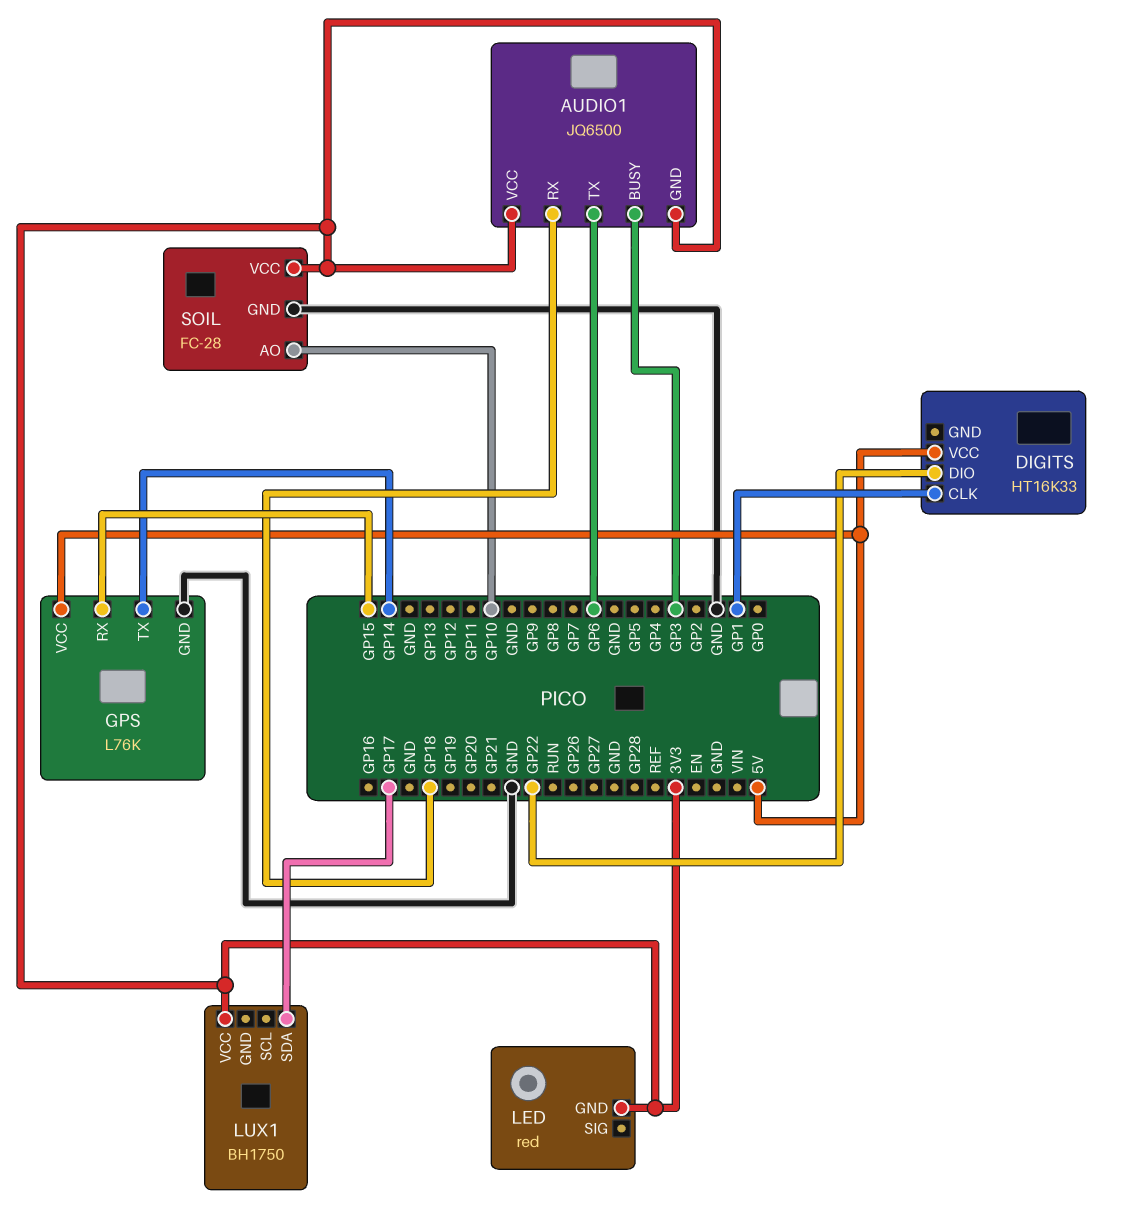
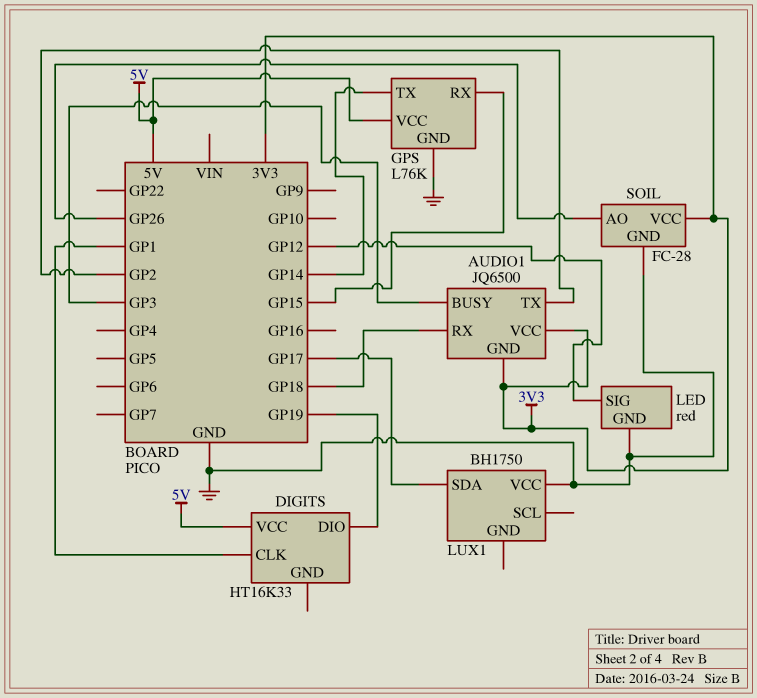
AUDIO1 pin TX: GP6 -> GP2
DIGITS pin DIO: GP22 -> GP19
LED pin GND: 3V3 -> GND
LED pin SIG: none -> GP12
LUX1 pin VCC: 3V3 -> GND
SOIL pin AO: GP10 -> GP26

